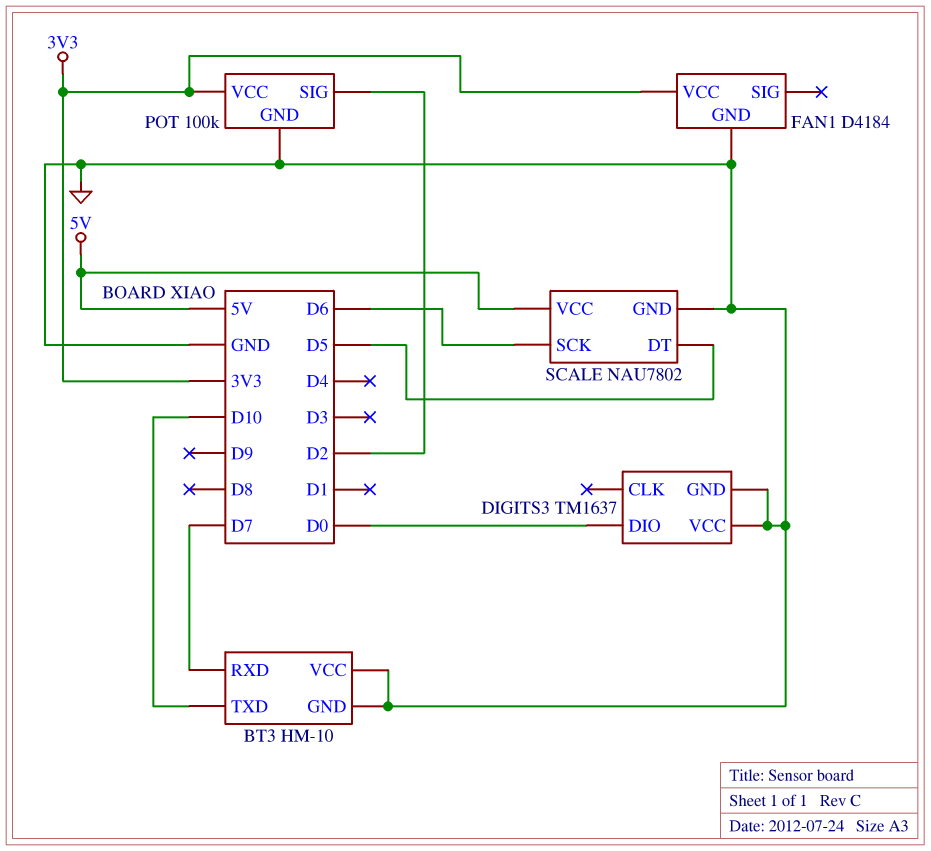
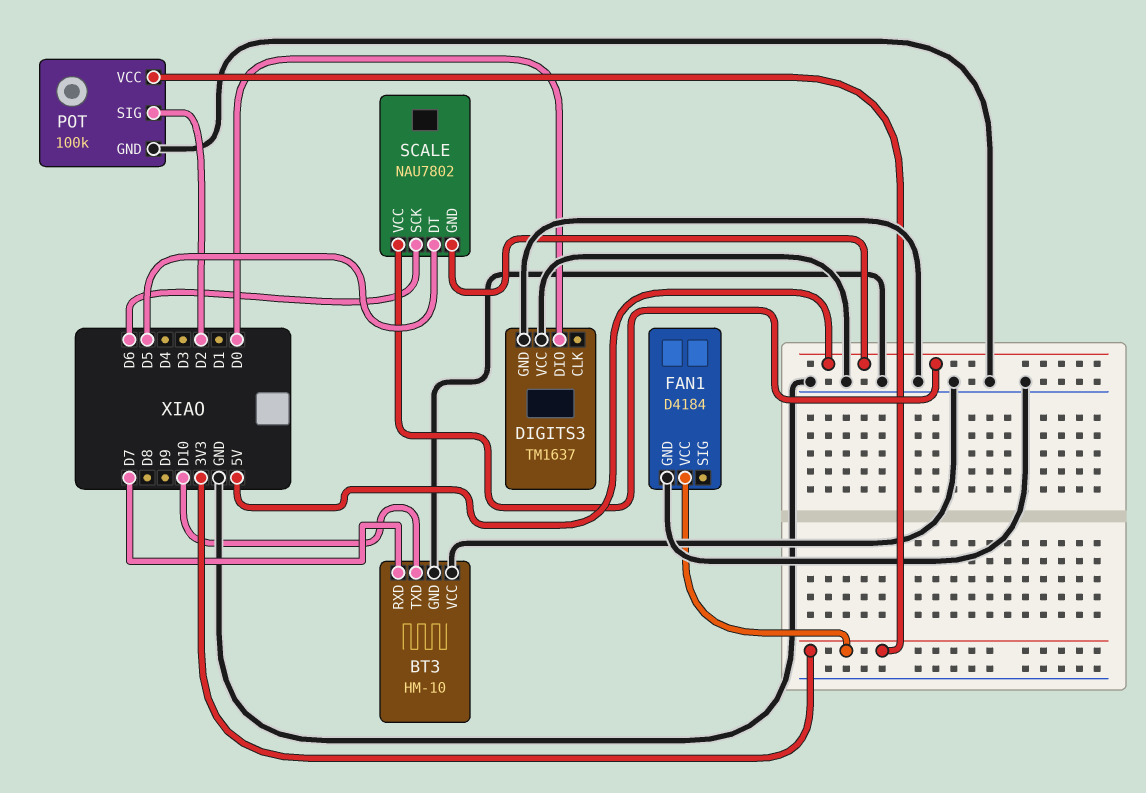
SCALE pin GND: GND -> 5V

